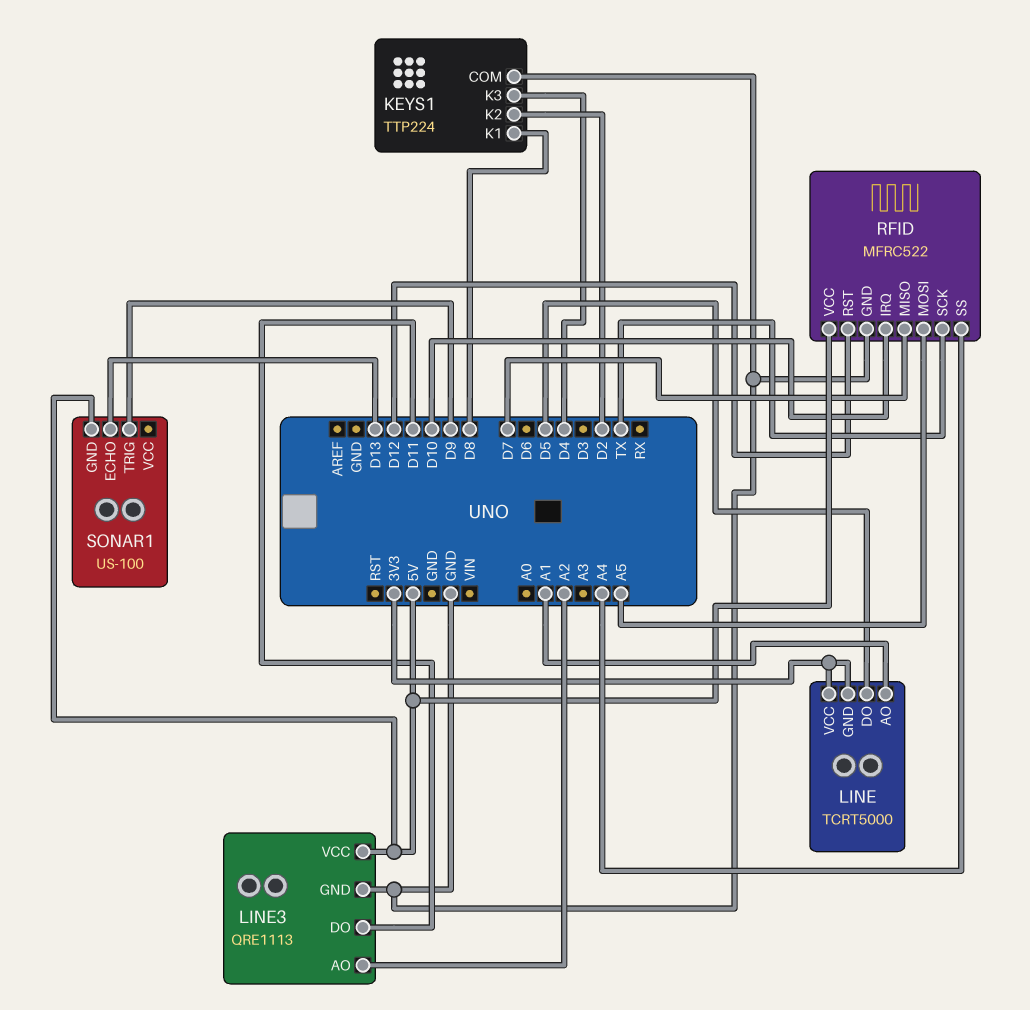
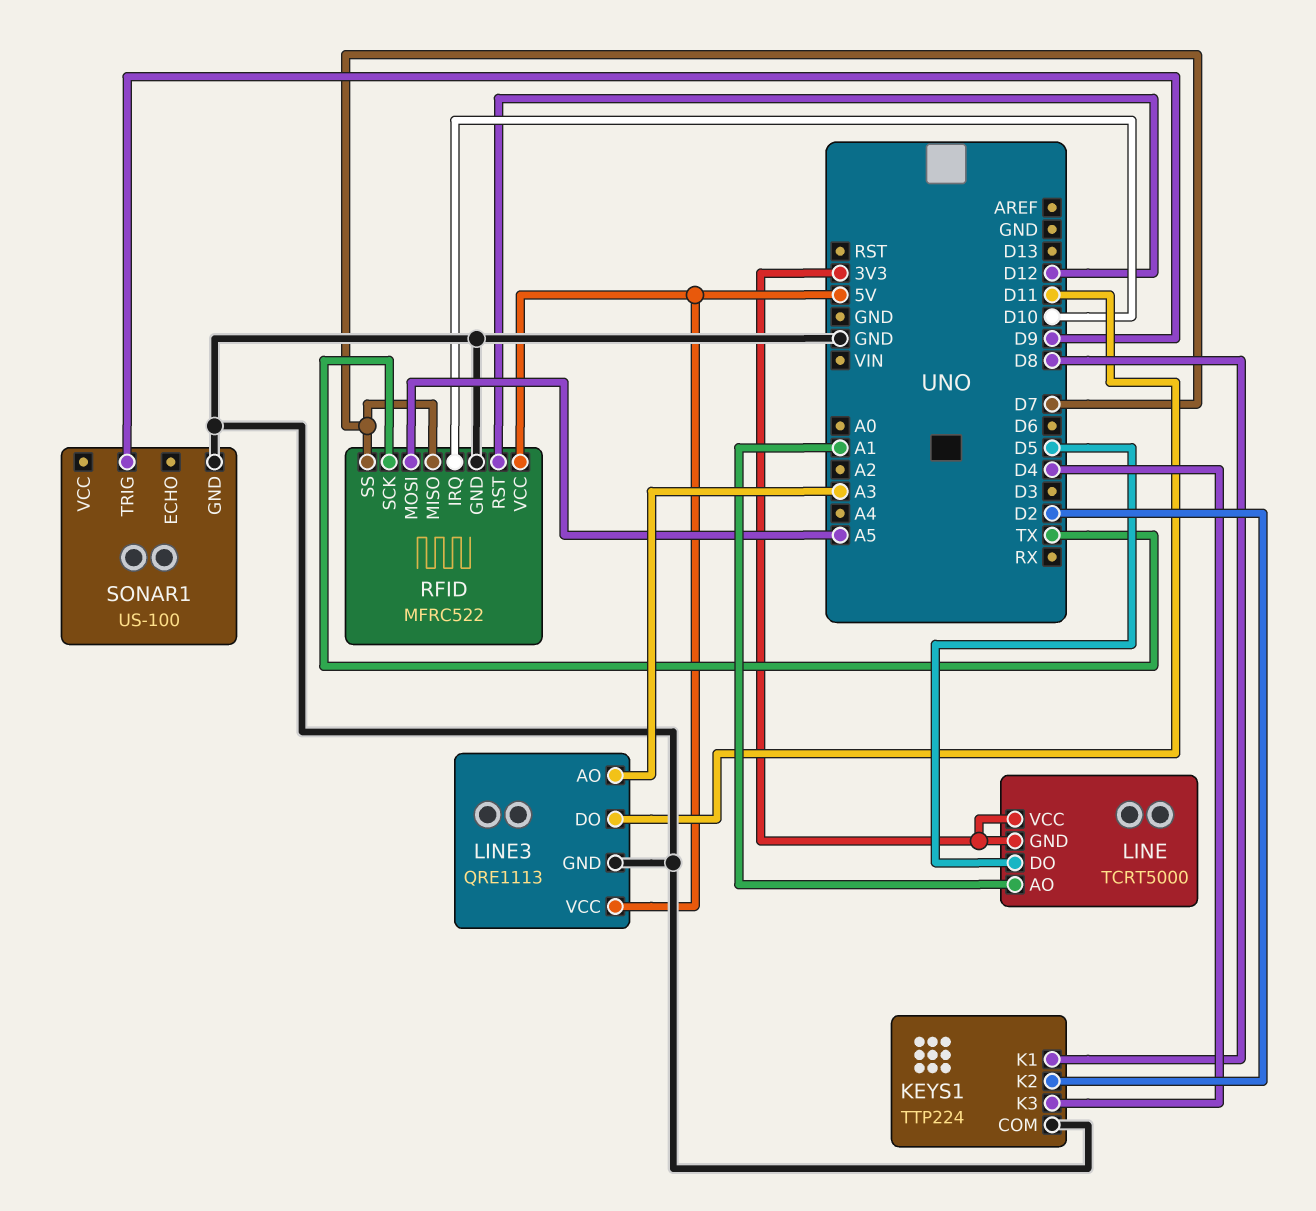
LINE3 pin AO: A2 -> A3
RFID pin SS: A4 -> D7
SONAR1 pin ECHO: D13 -> none
SONAR1 pin GND: 5V -> GND

